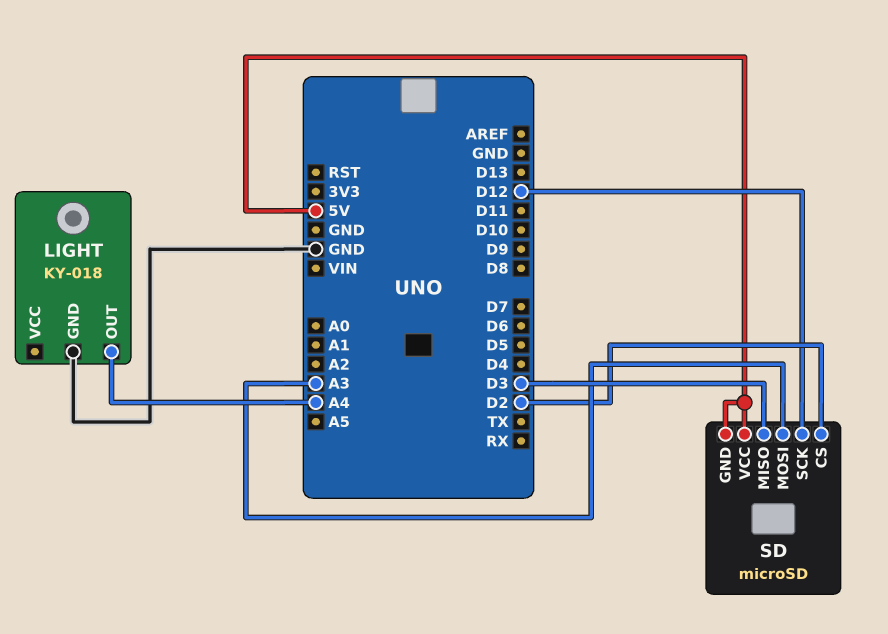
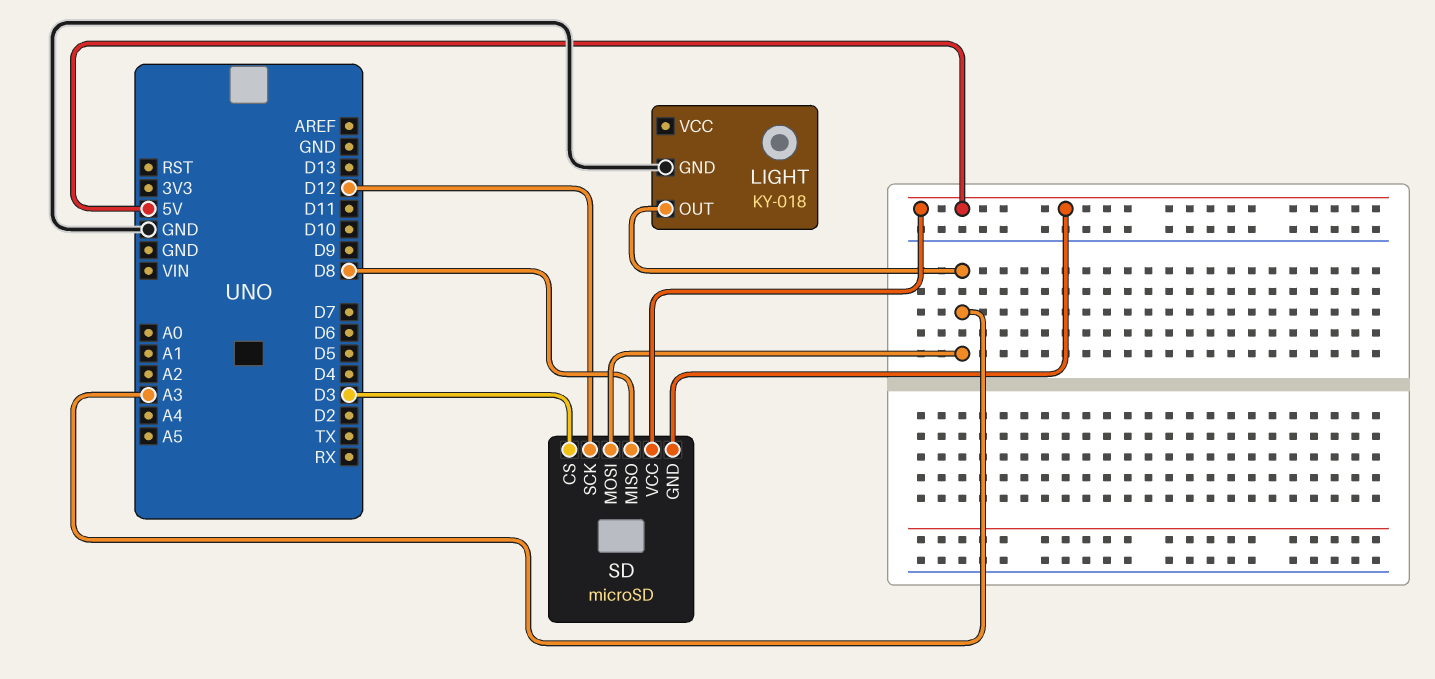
LIGHT pin OUT: A4 -> A3
SD pin CS: D2 -> D3
SD pin MISO: D3 -> D8

